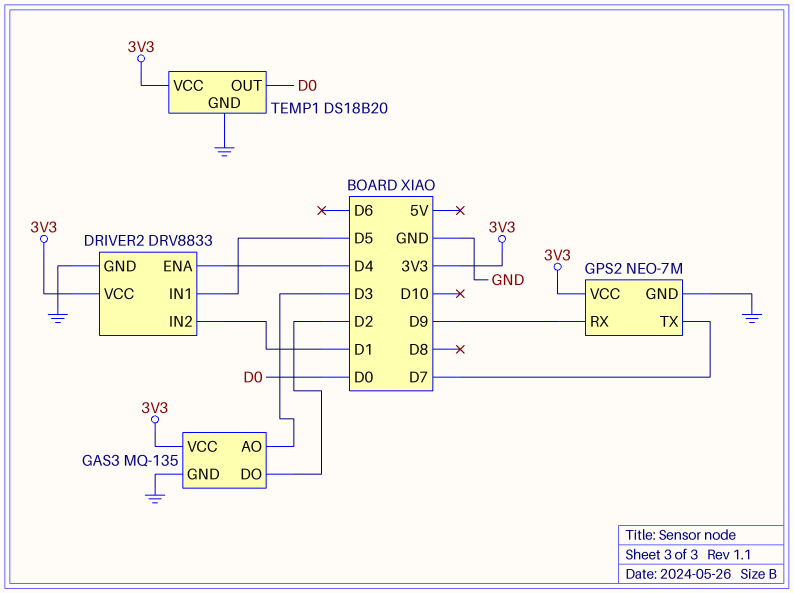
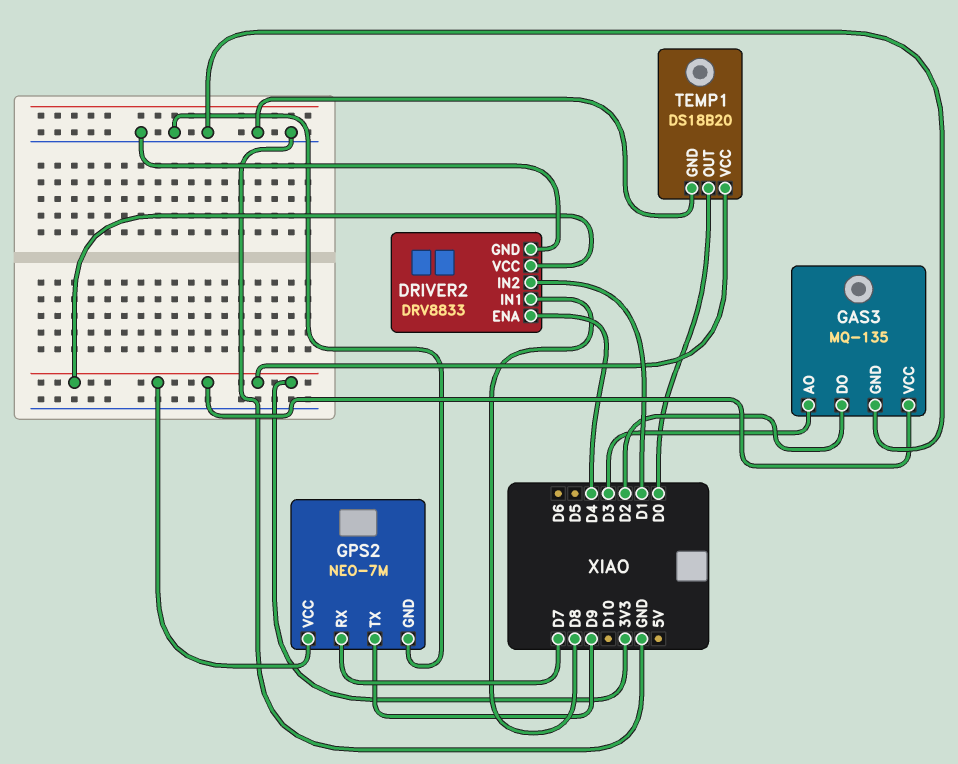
DRIVER2 pin IN1: D5 -> D8
GPS2 pin RX: D9 -> D7
GPS2 pin TX: D7 -> D9

